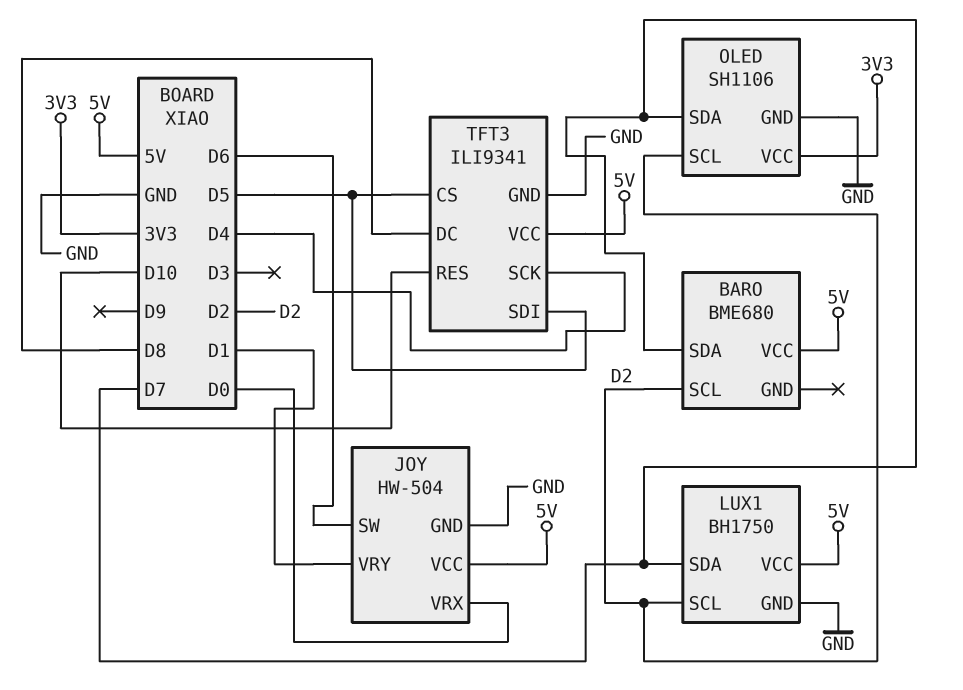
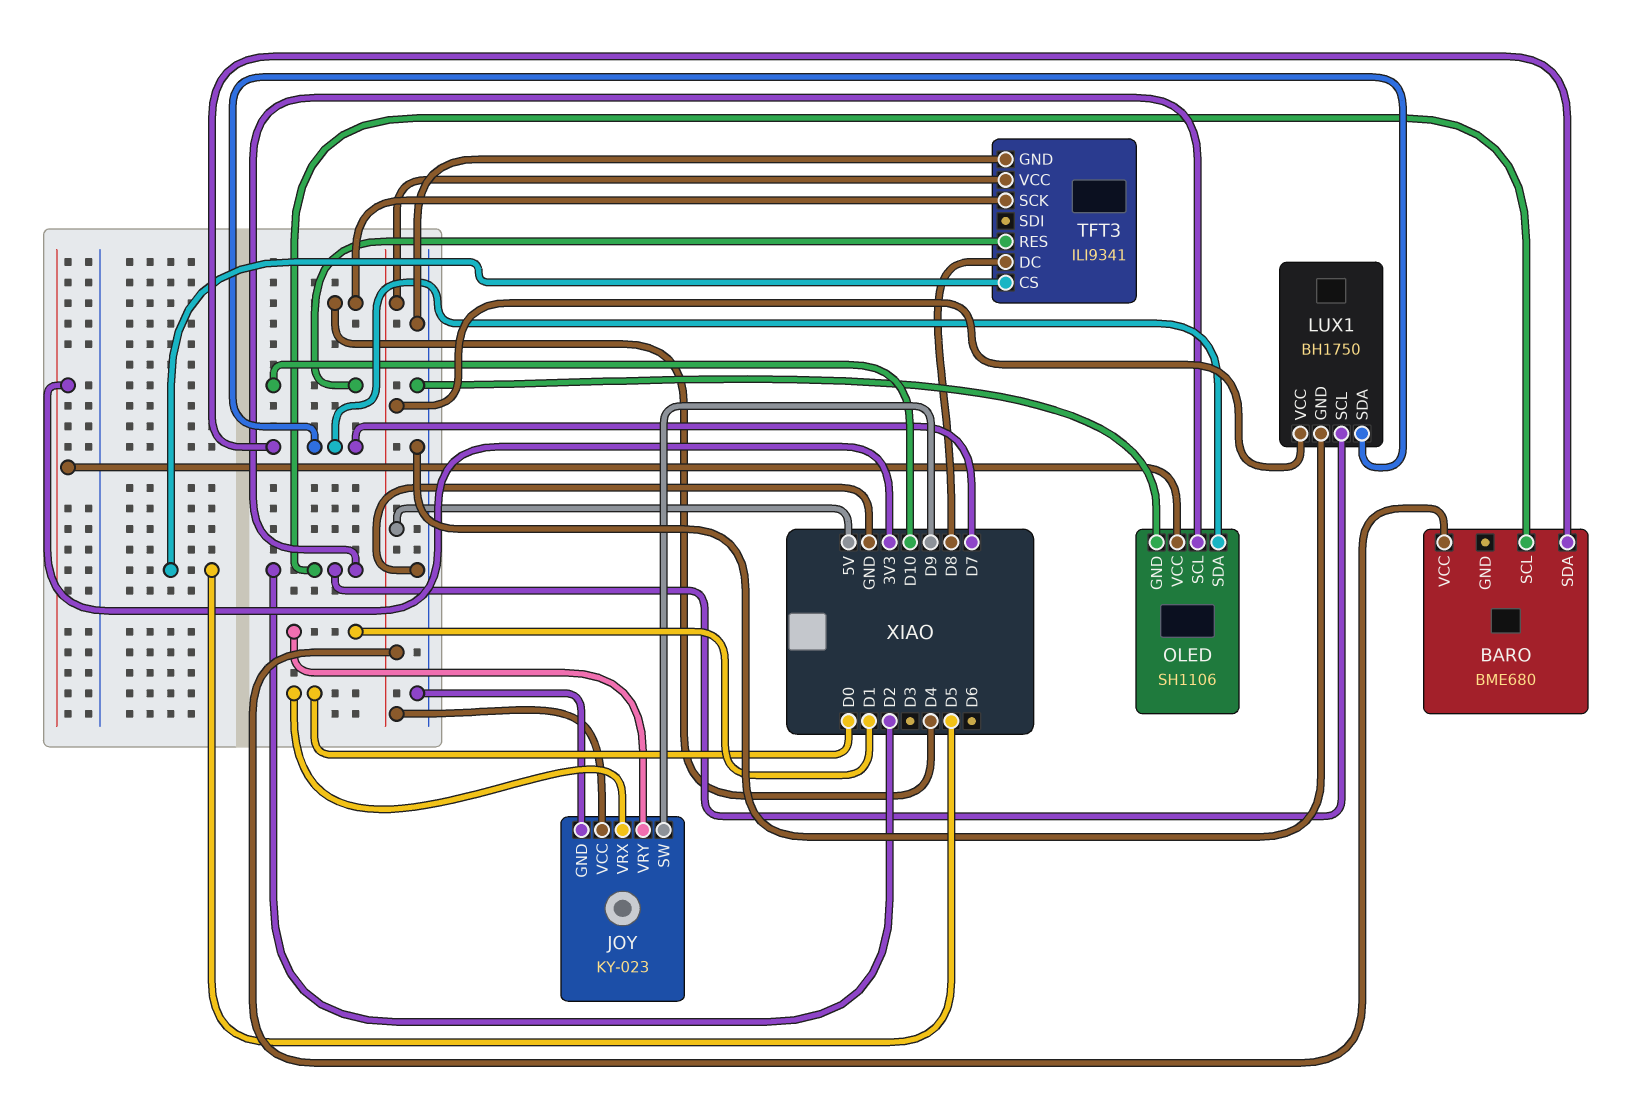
JOY: HW-504 -> KY-023
JOY pin SW: D6 -> D9
TFT3 pin SDI: D5 -> none

